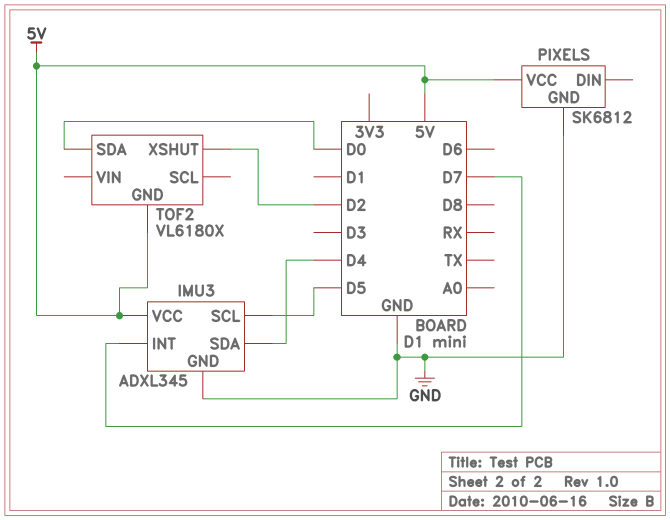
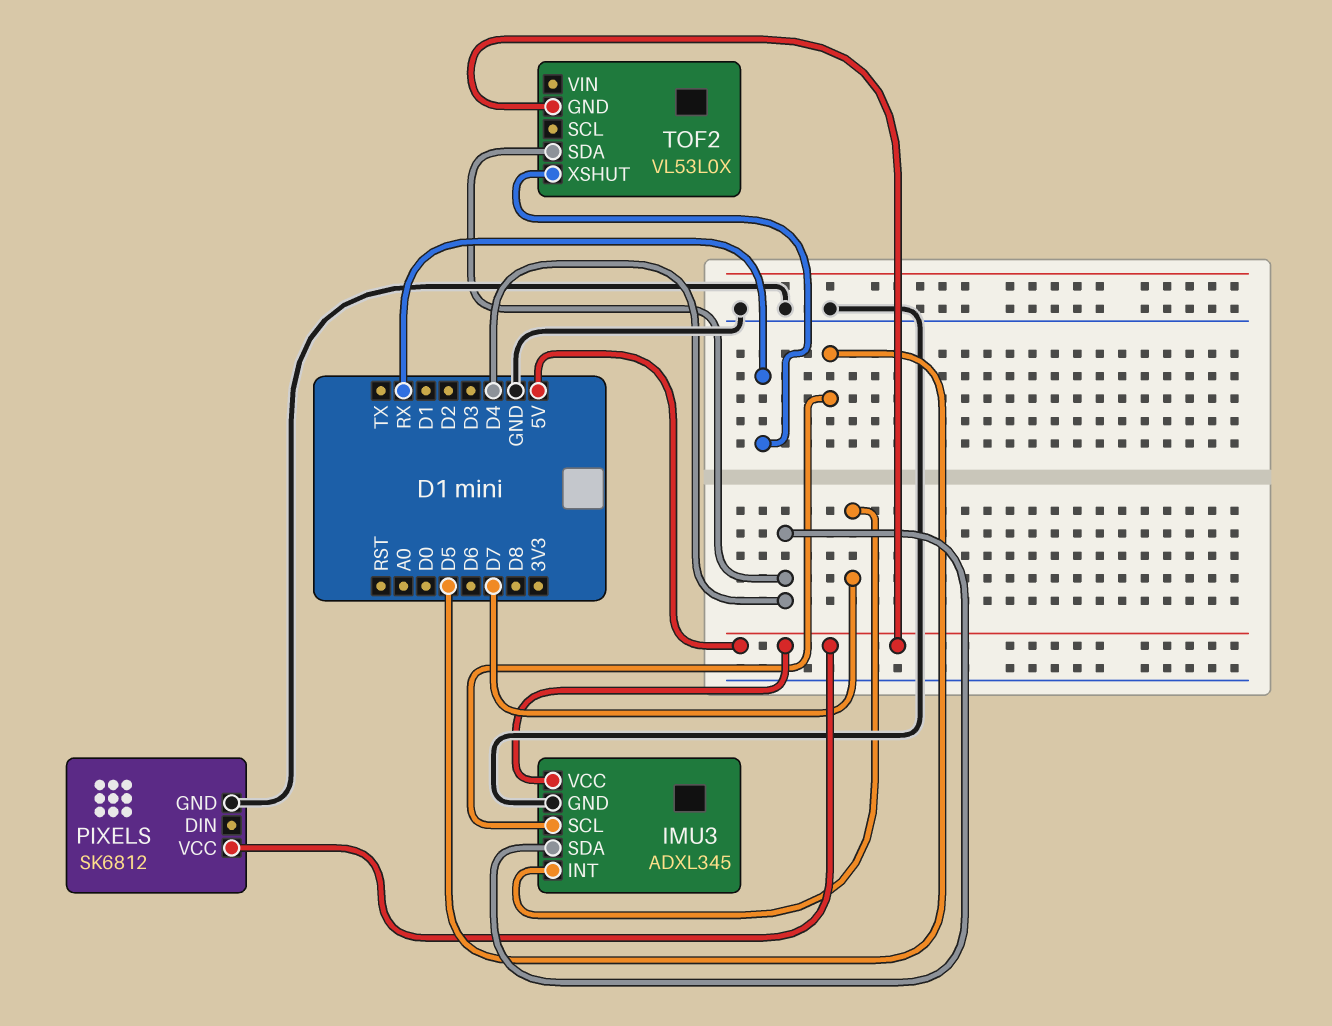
TOF2: VL6180X -> VL53L0X
TOF2 pin SDA: D0 -> D4
TOF2 pin XSHUT: D2 -> RX

